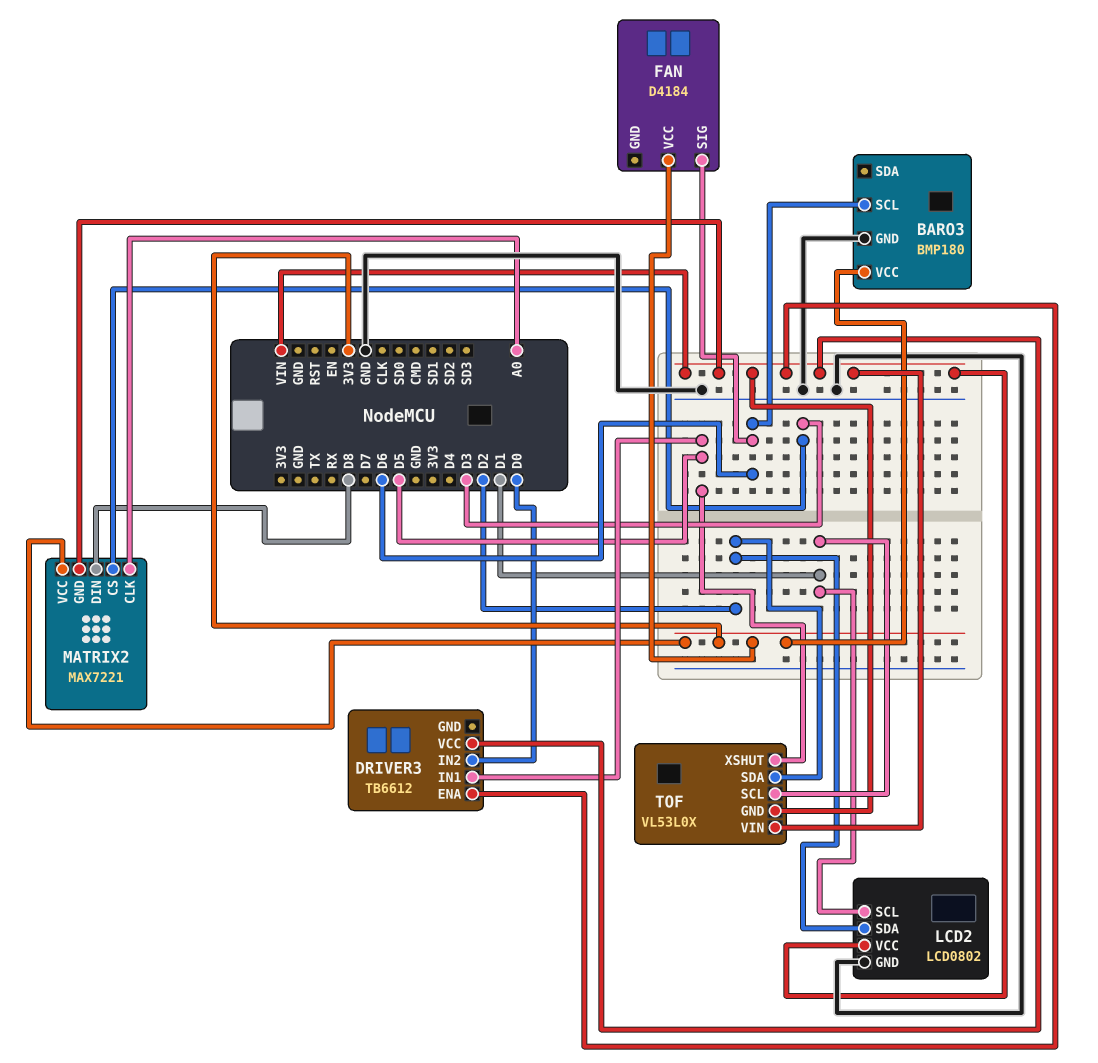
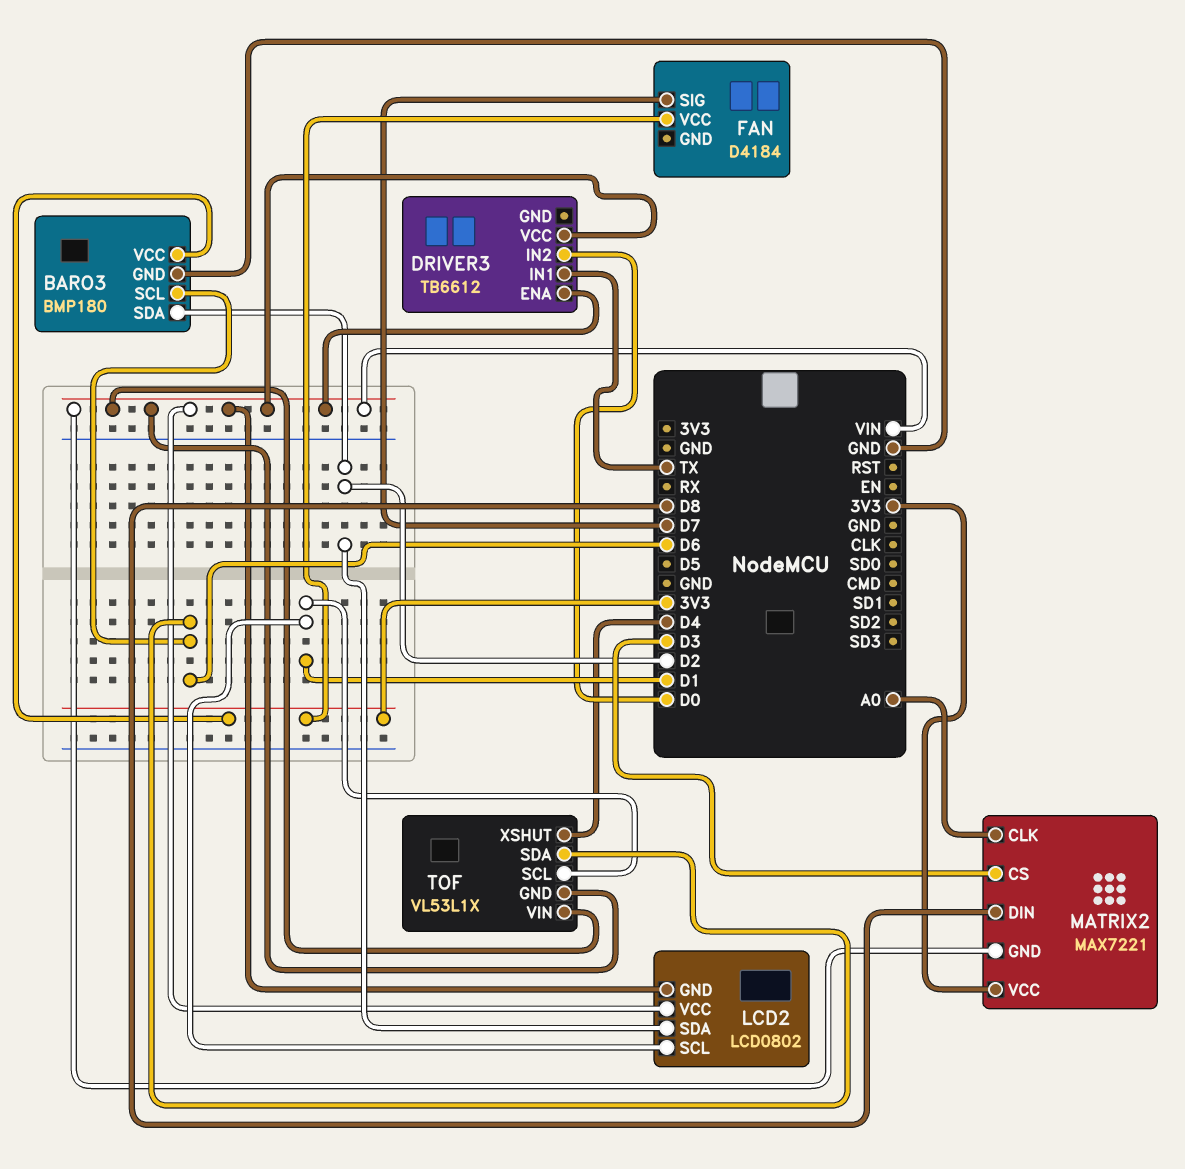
BARO3 pin SDA: none -> D2
DRIVER3 pin IN1: D5 -> TX
FAN pin SIG: D6 -> D7
LCD2 pin GND: GND -> VIN
TOF: VL53L0X -> VL53L1X
TOF pin SDA: D2 -> D6
TOF pin XSHUT: D5 -> D4

